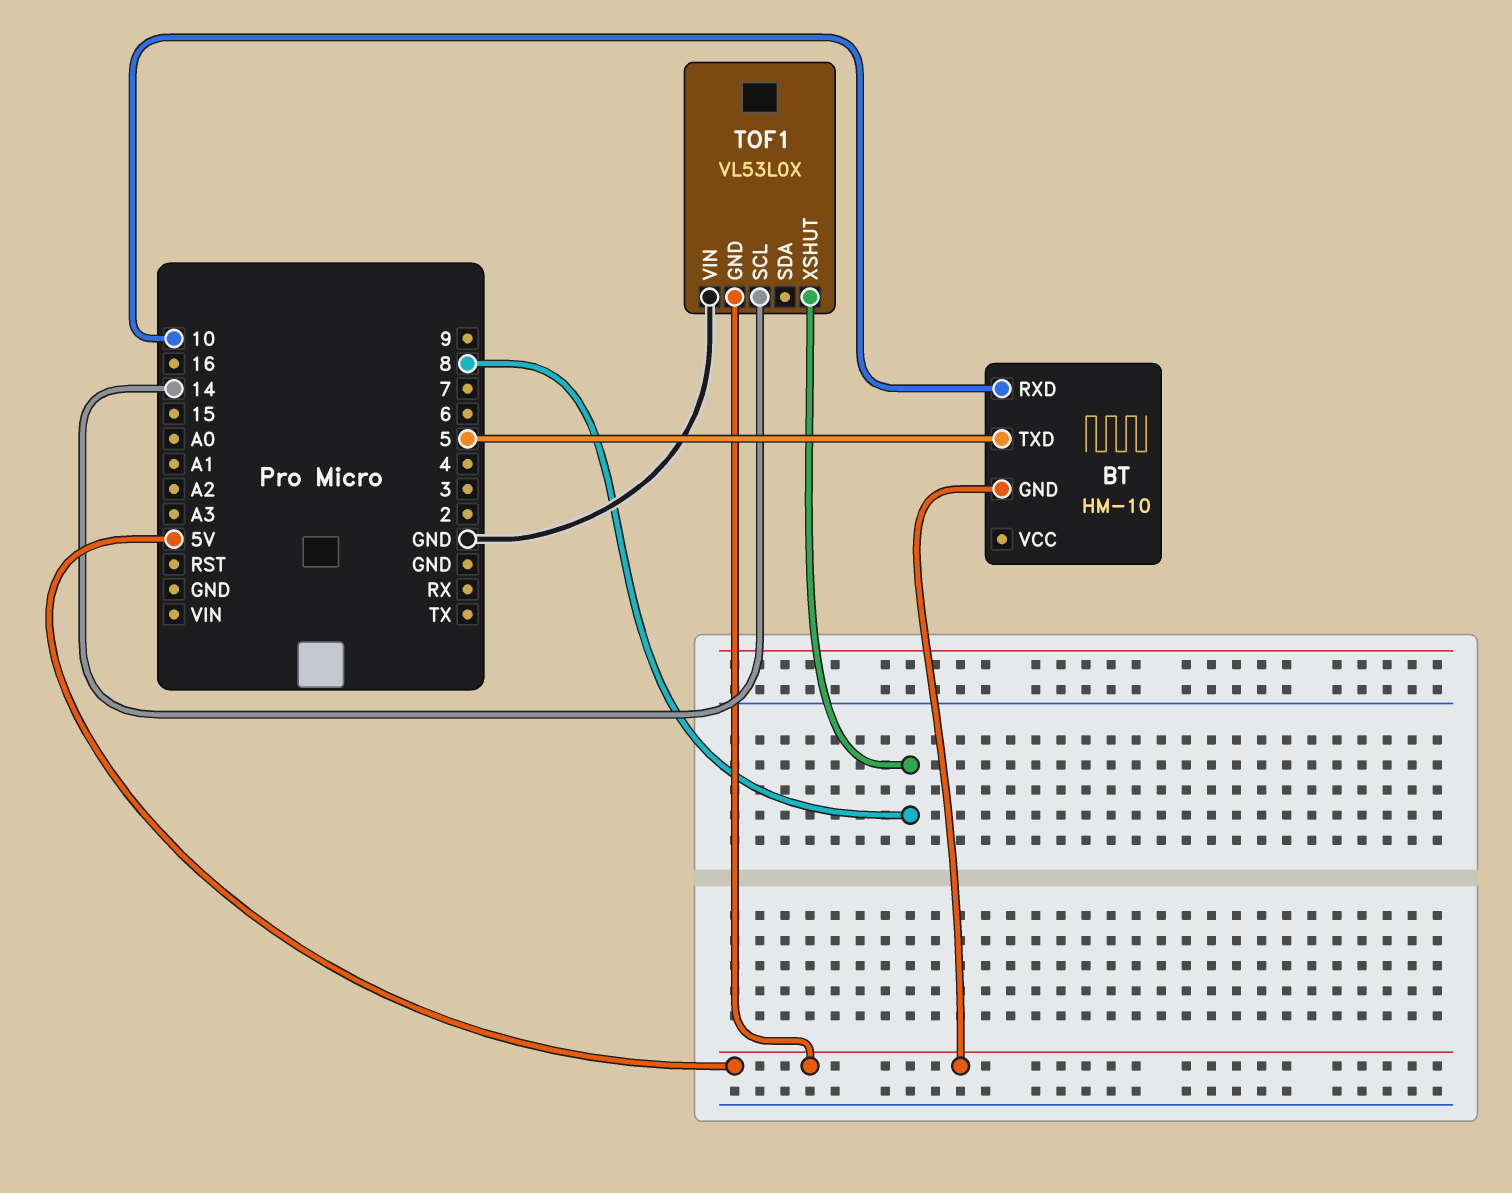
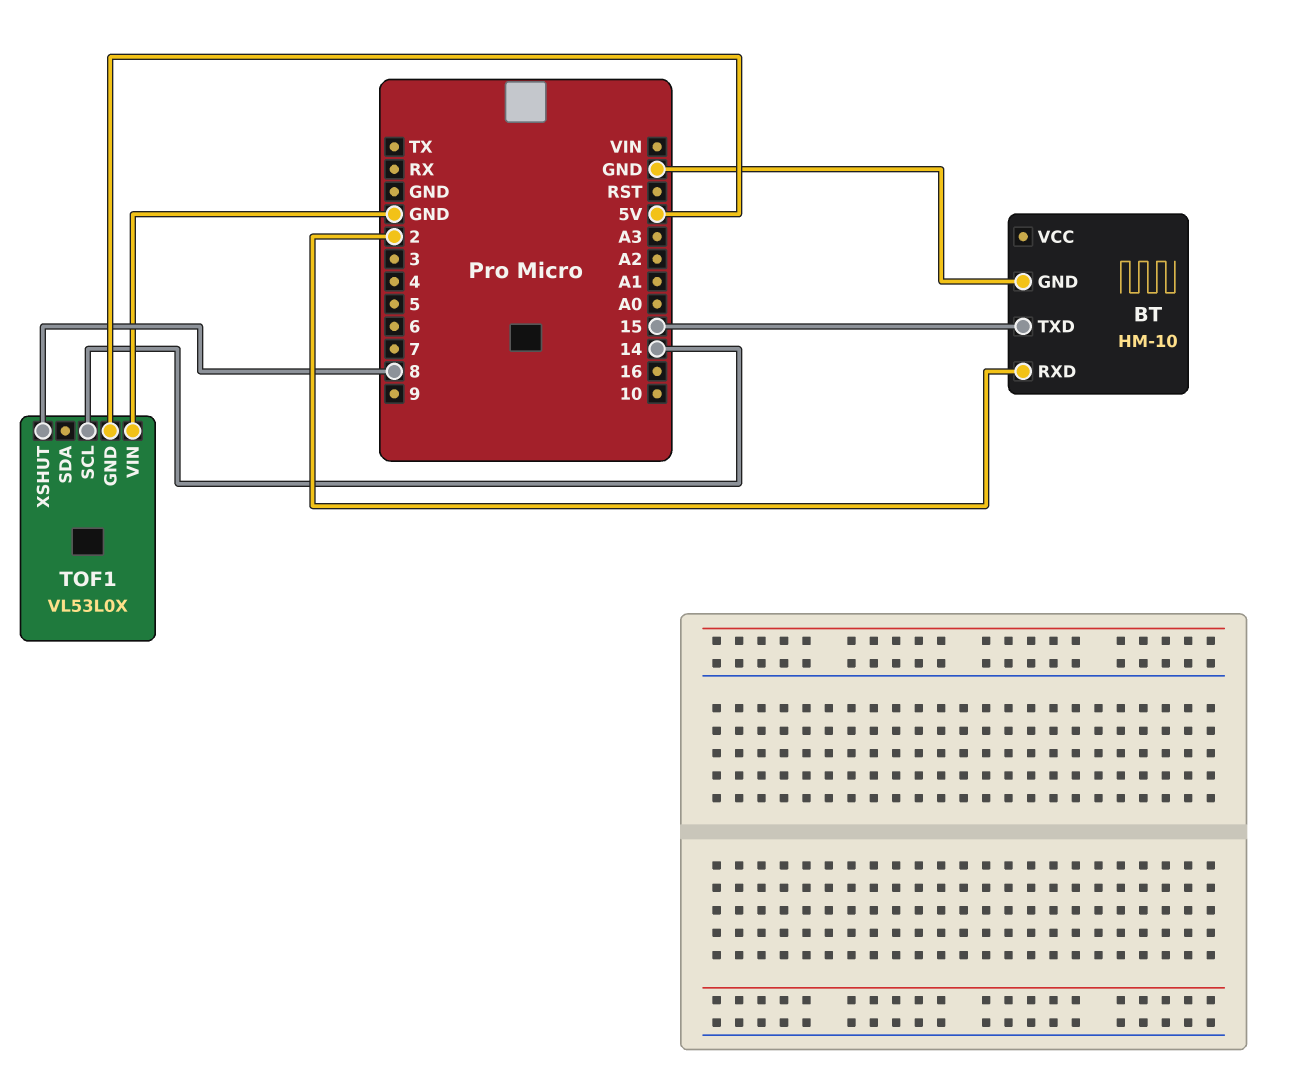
BT pin GND: 5V -> GND
BT pin RXD: 10 -> 2
BT pin TXD: 5 -> 15

